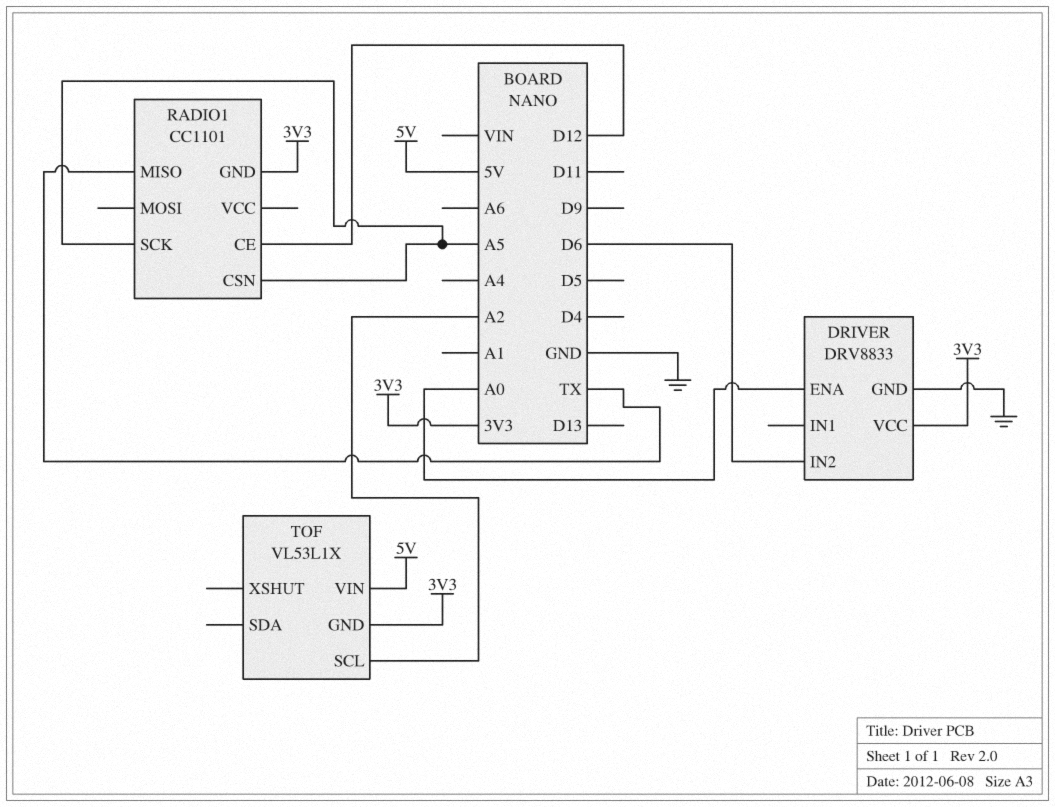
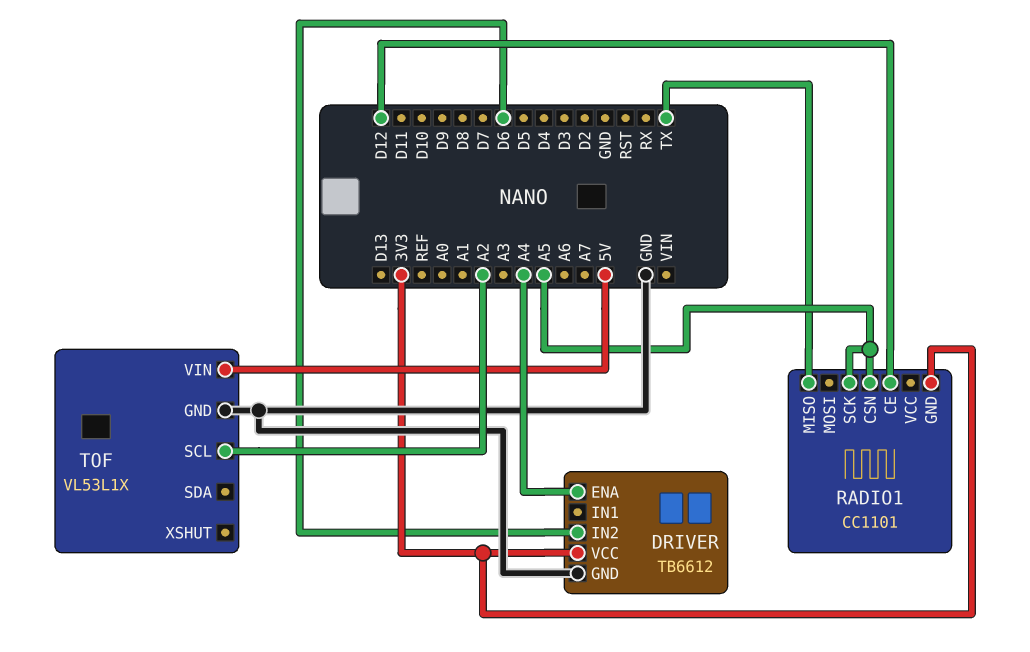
DRIVER: DRV8833 -> TB6612
DRIVER pin ENA: A0 -> A4
TOF pin GND: 3V3 -> GND

